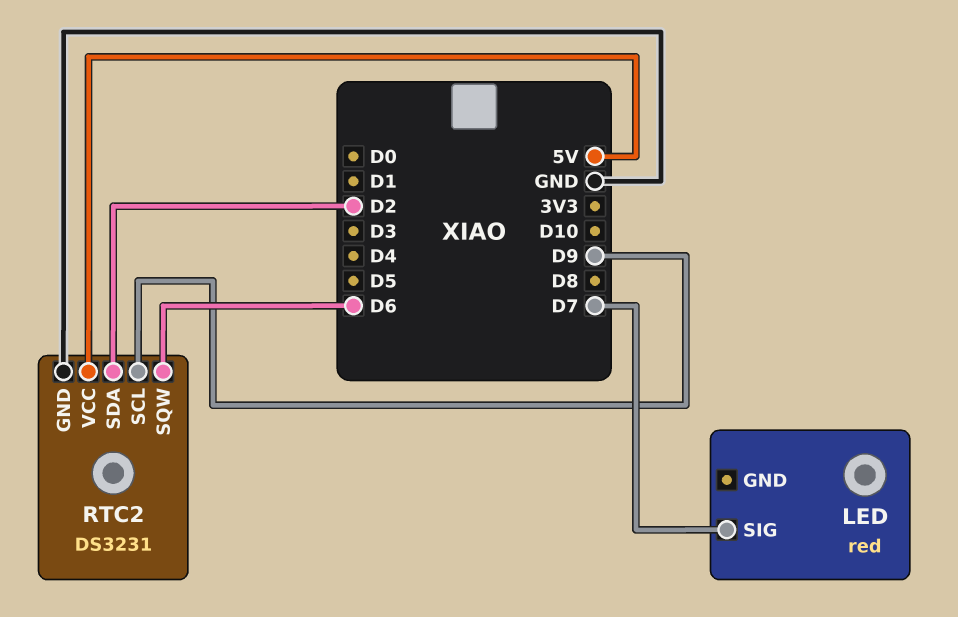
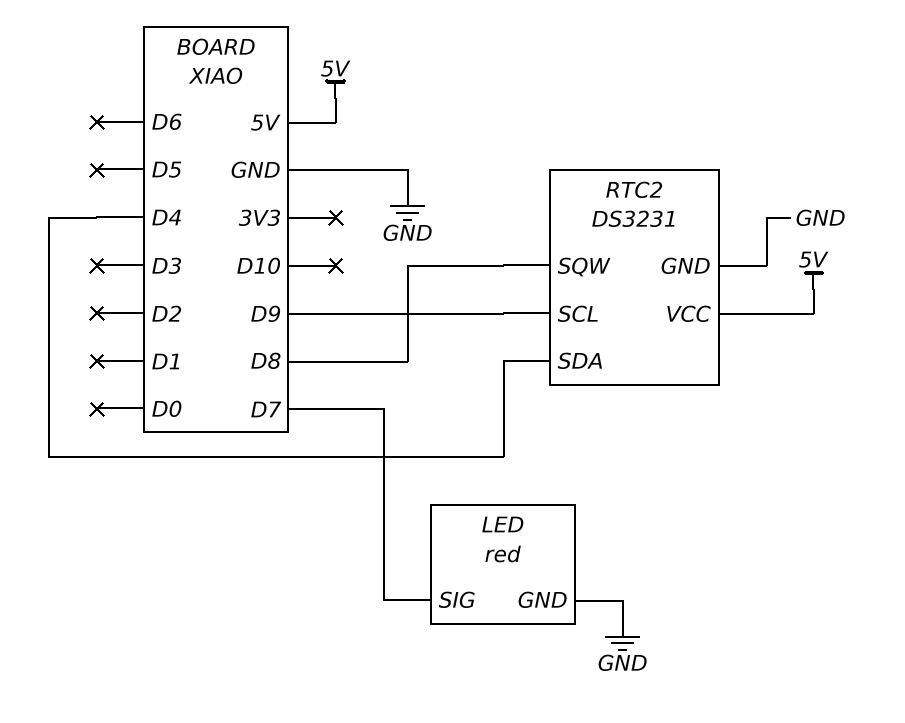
LED pin GND: none -> GND
RTC2 pin SDA: D2 -> D4
RTC2 pin SQW: D6 -> D8

